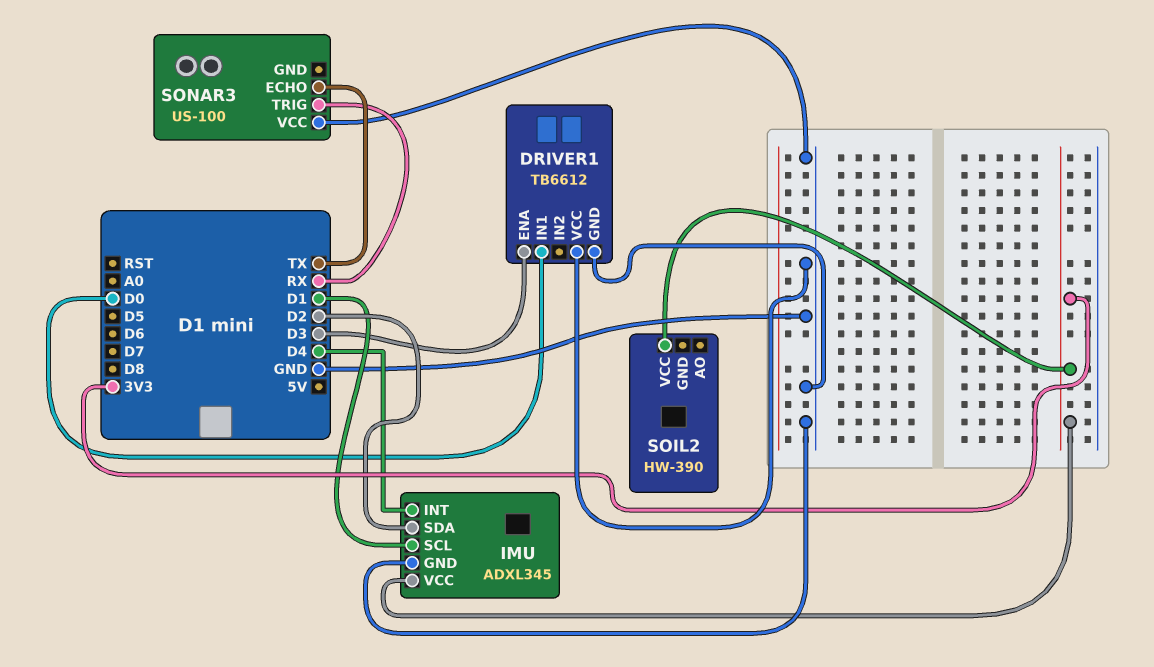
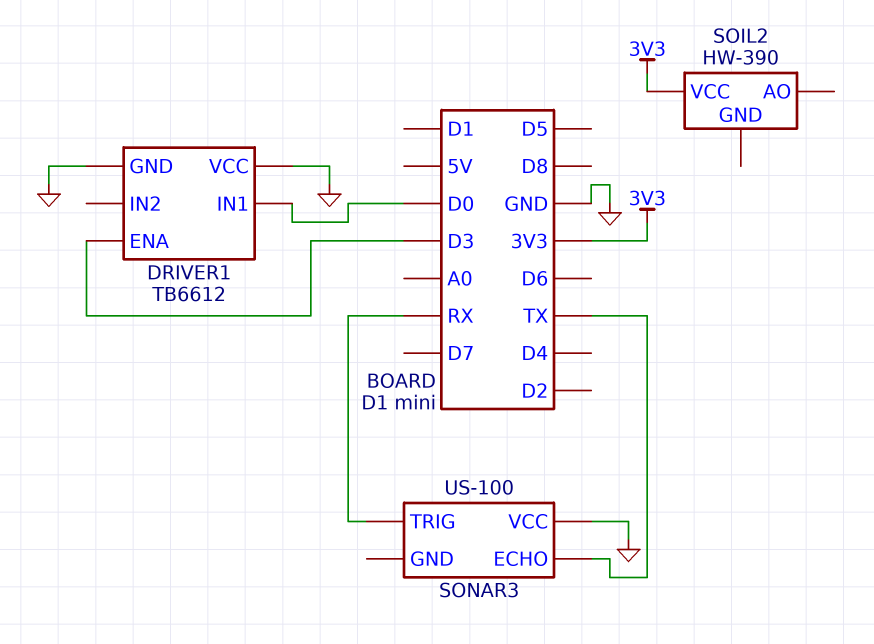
IMU: ADXL345 -> none
IMU pin GND: GND -> none
IMU pin INT: D4 -> none
IMU pin SCL: D1 -> none
IMU pin SDA: D2 -> none
IMU pin VCC: 3V3 -> none

